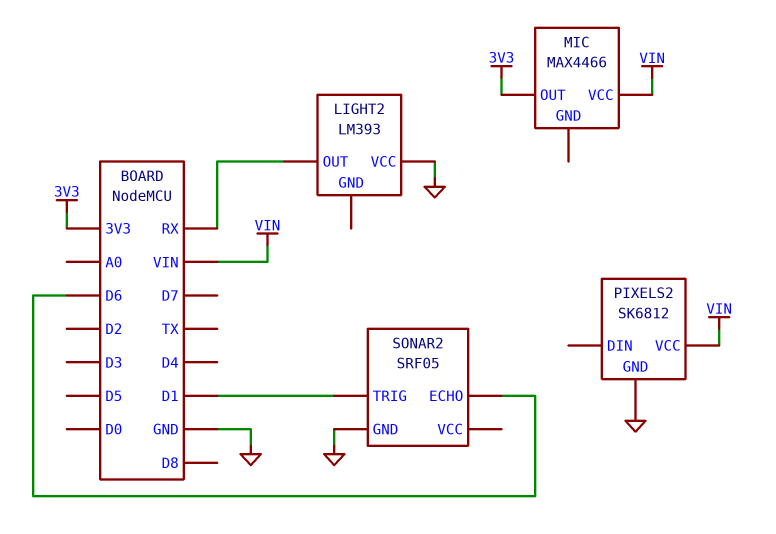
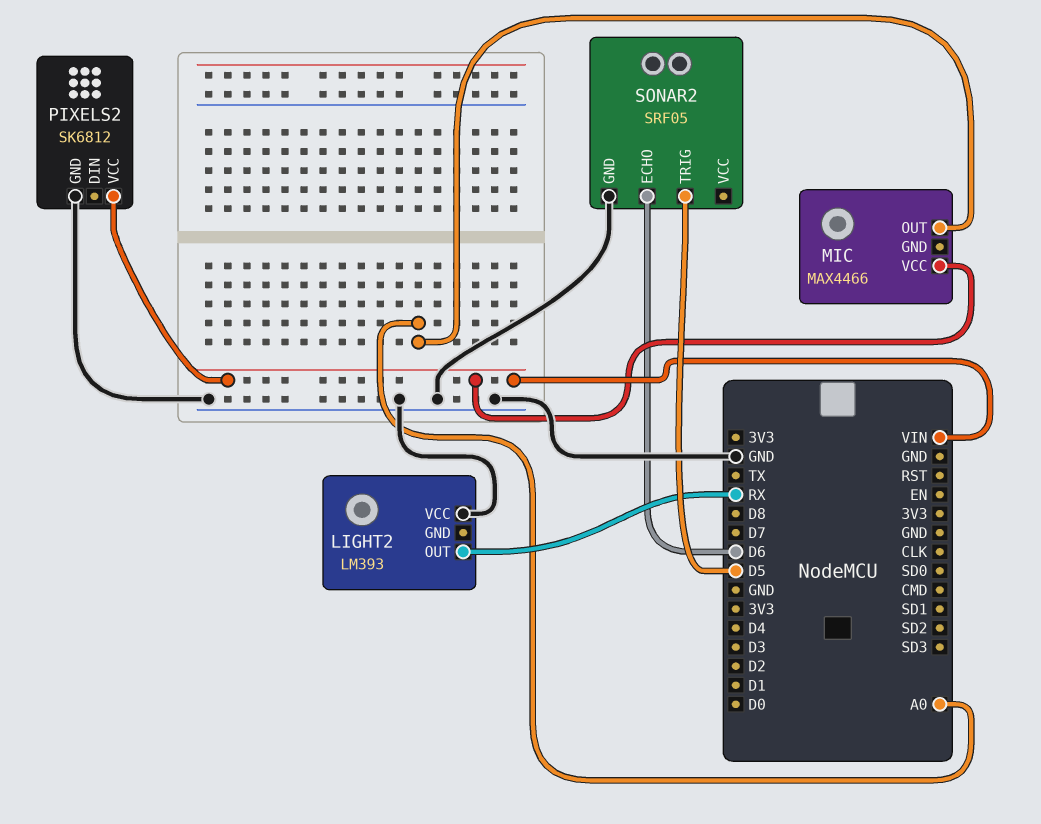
MIC pin OUT: 3V3 -> A0
SONAR2 pin TRIG: D1 -> D5

